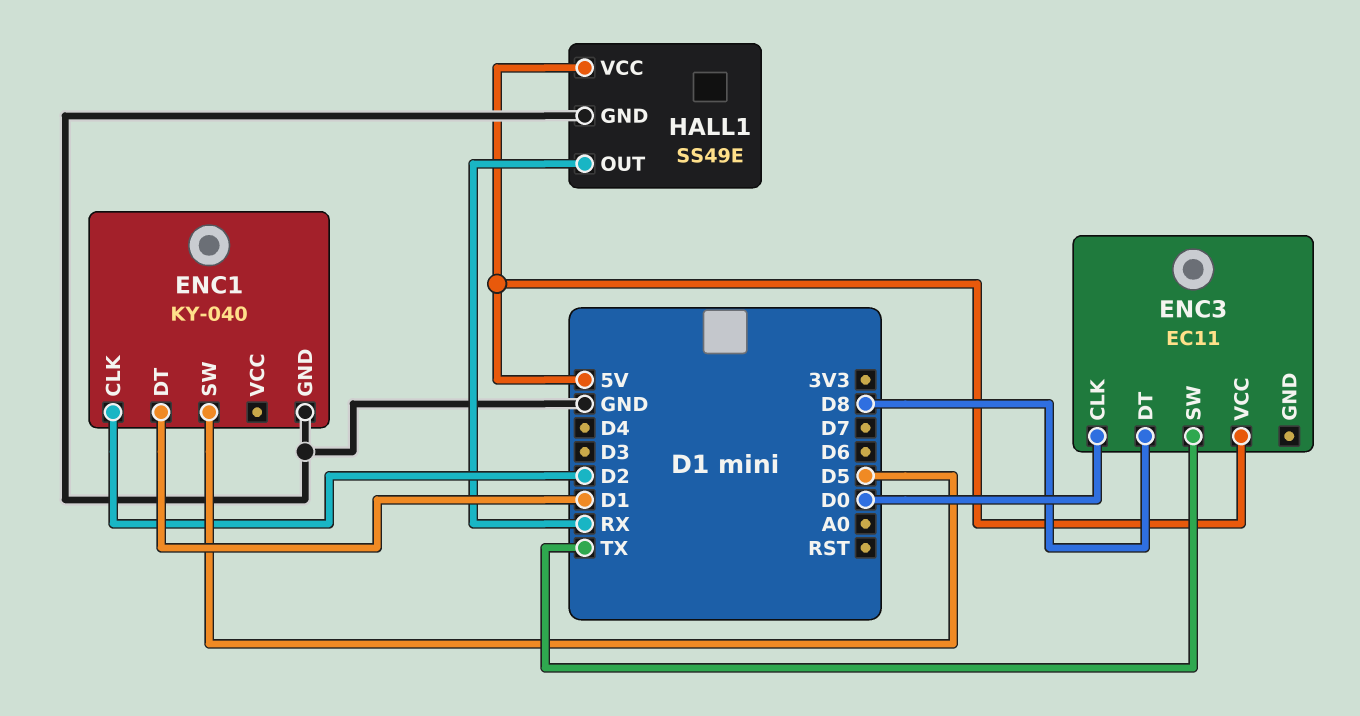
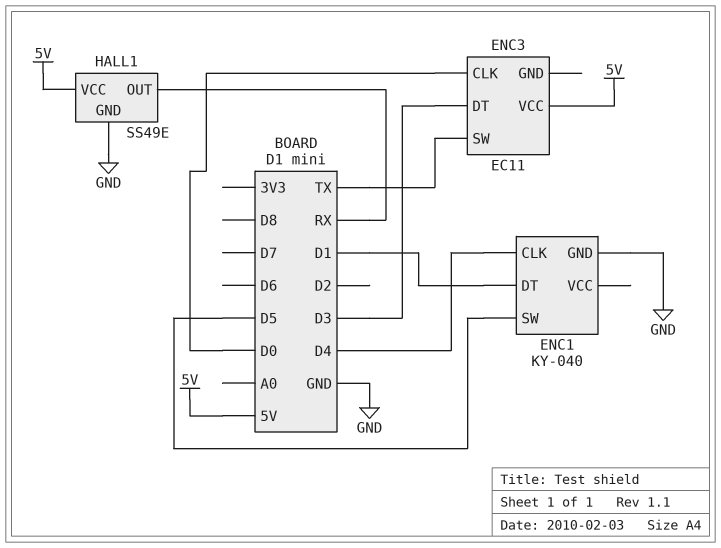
ENC1 pin CLK: D2 -> D4
ENC3 pin DT: D8 -> D3

